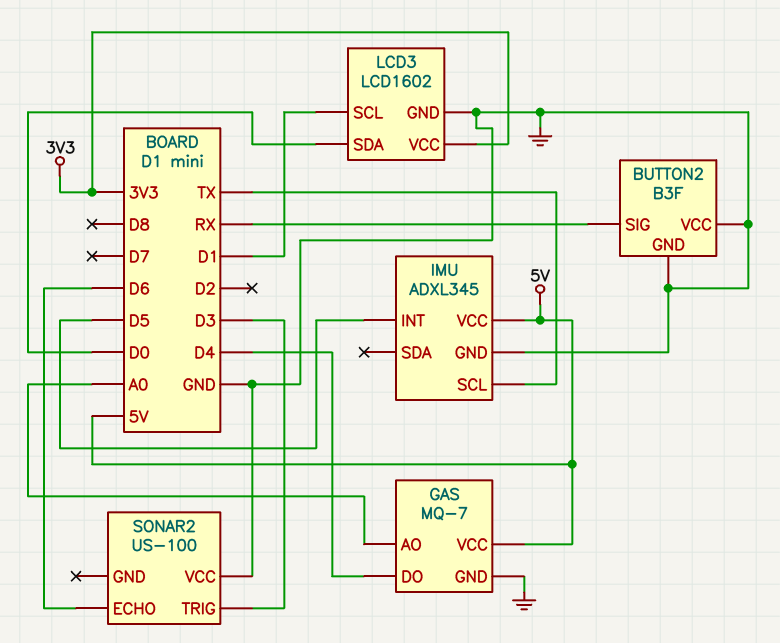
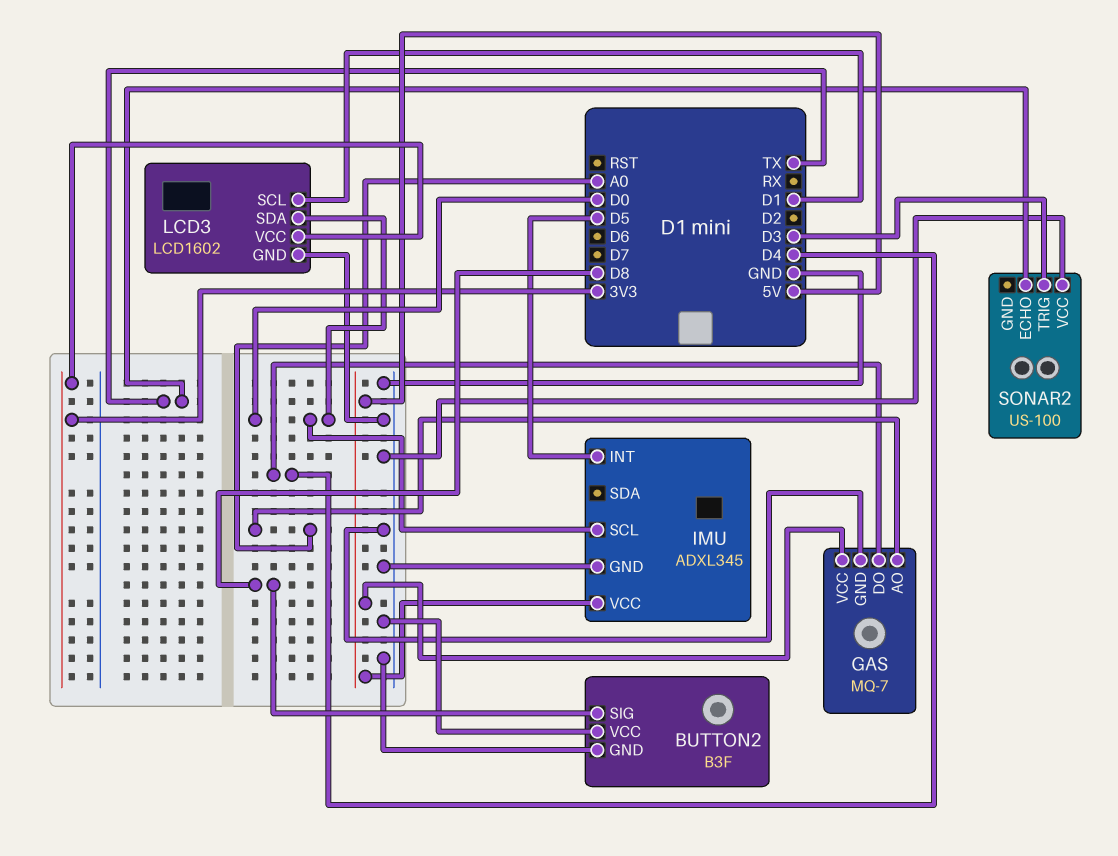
BUTTON2 pin SIG: RX -> D8
IMU pin SCL: TX -> D0
SONAR2 pin ECHO: D6 -> TX

